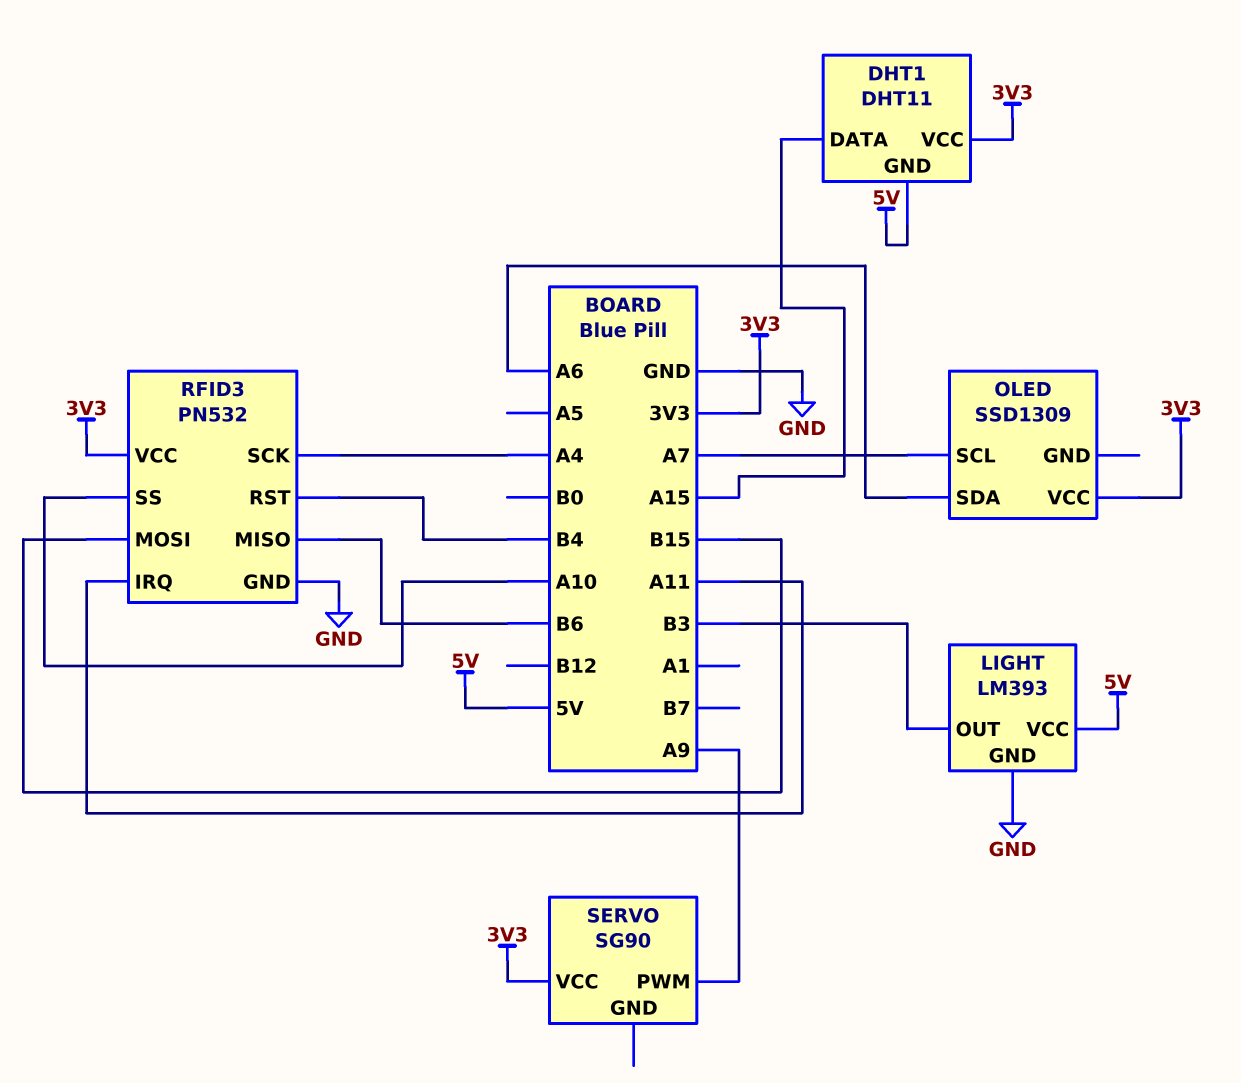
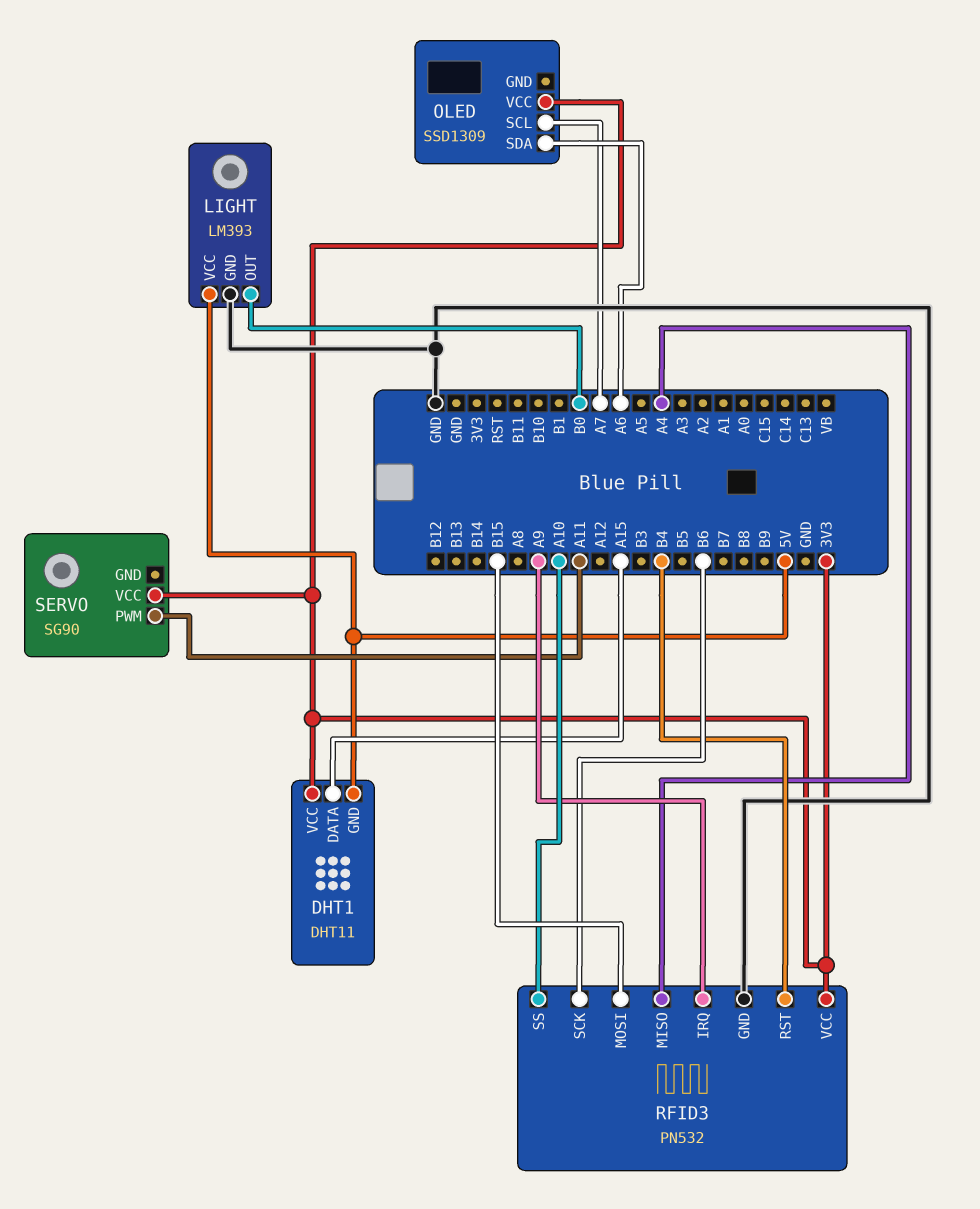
LIGHT pin OUT: B3 -> B0
RFID3 pin IRQ: A11 -> A9
RFID3 pin MISO: B6 -> A4
RFID3 pin SCK: A4 -> B6
SERVO pin PWM: A9 -> A11

